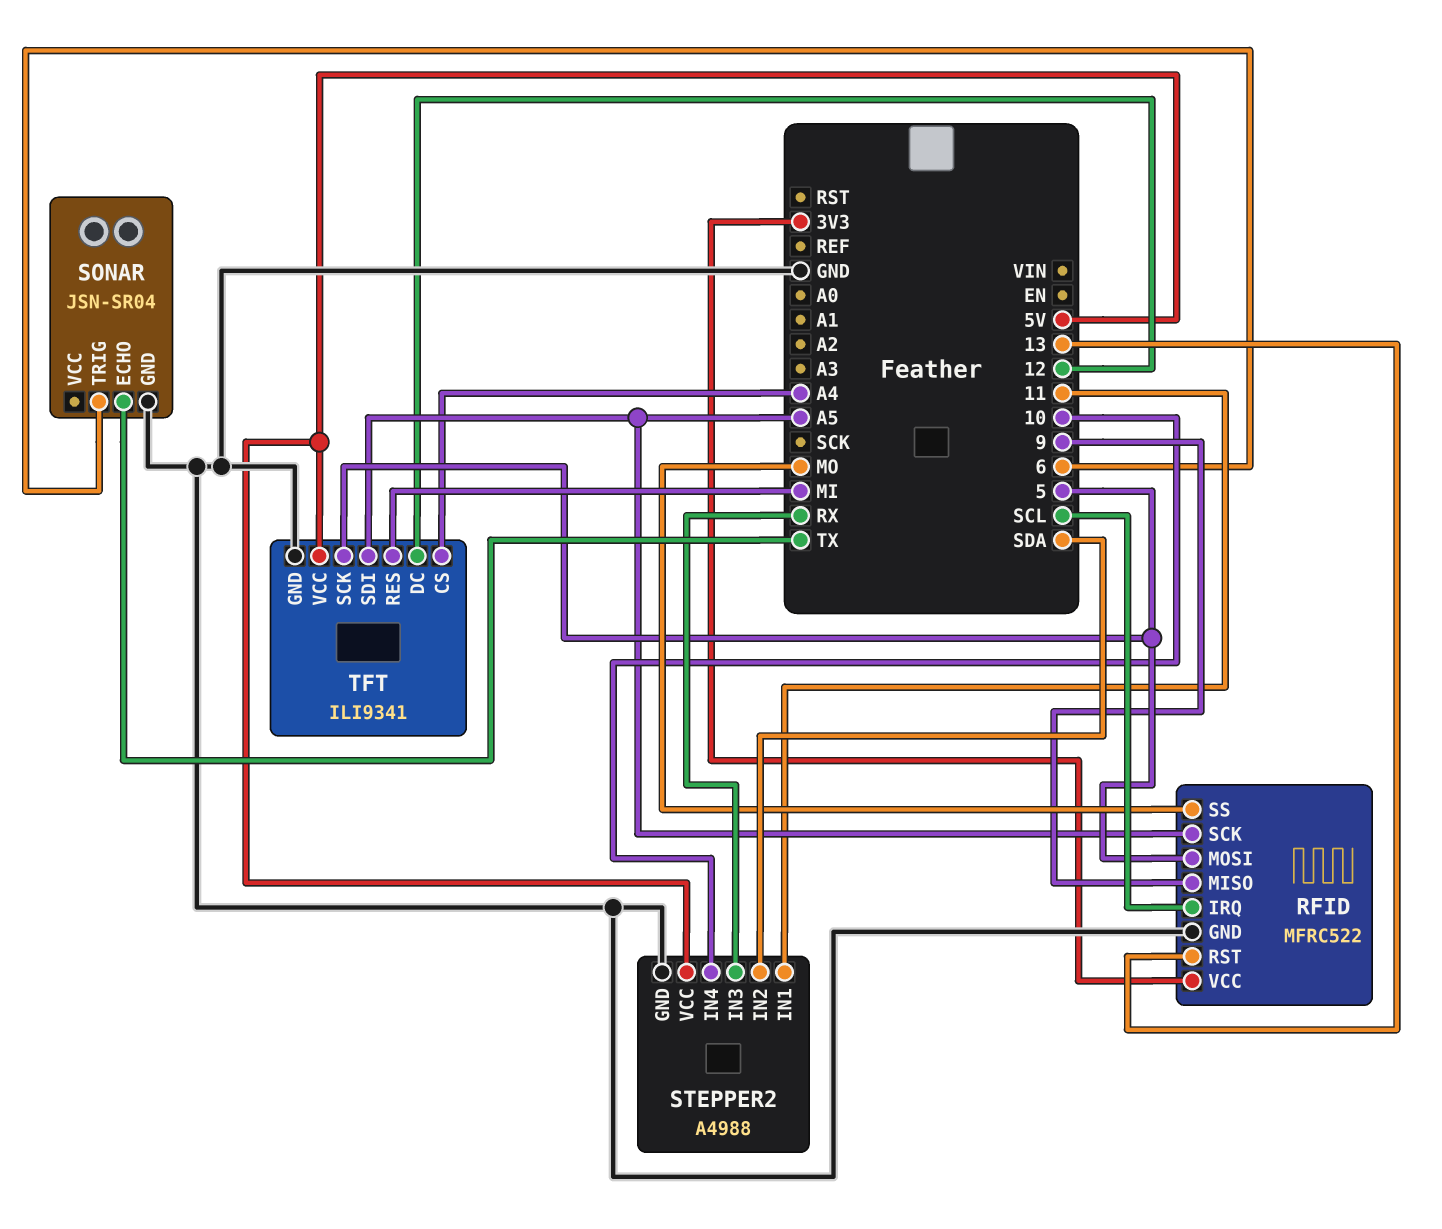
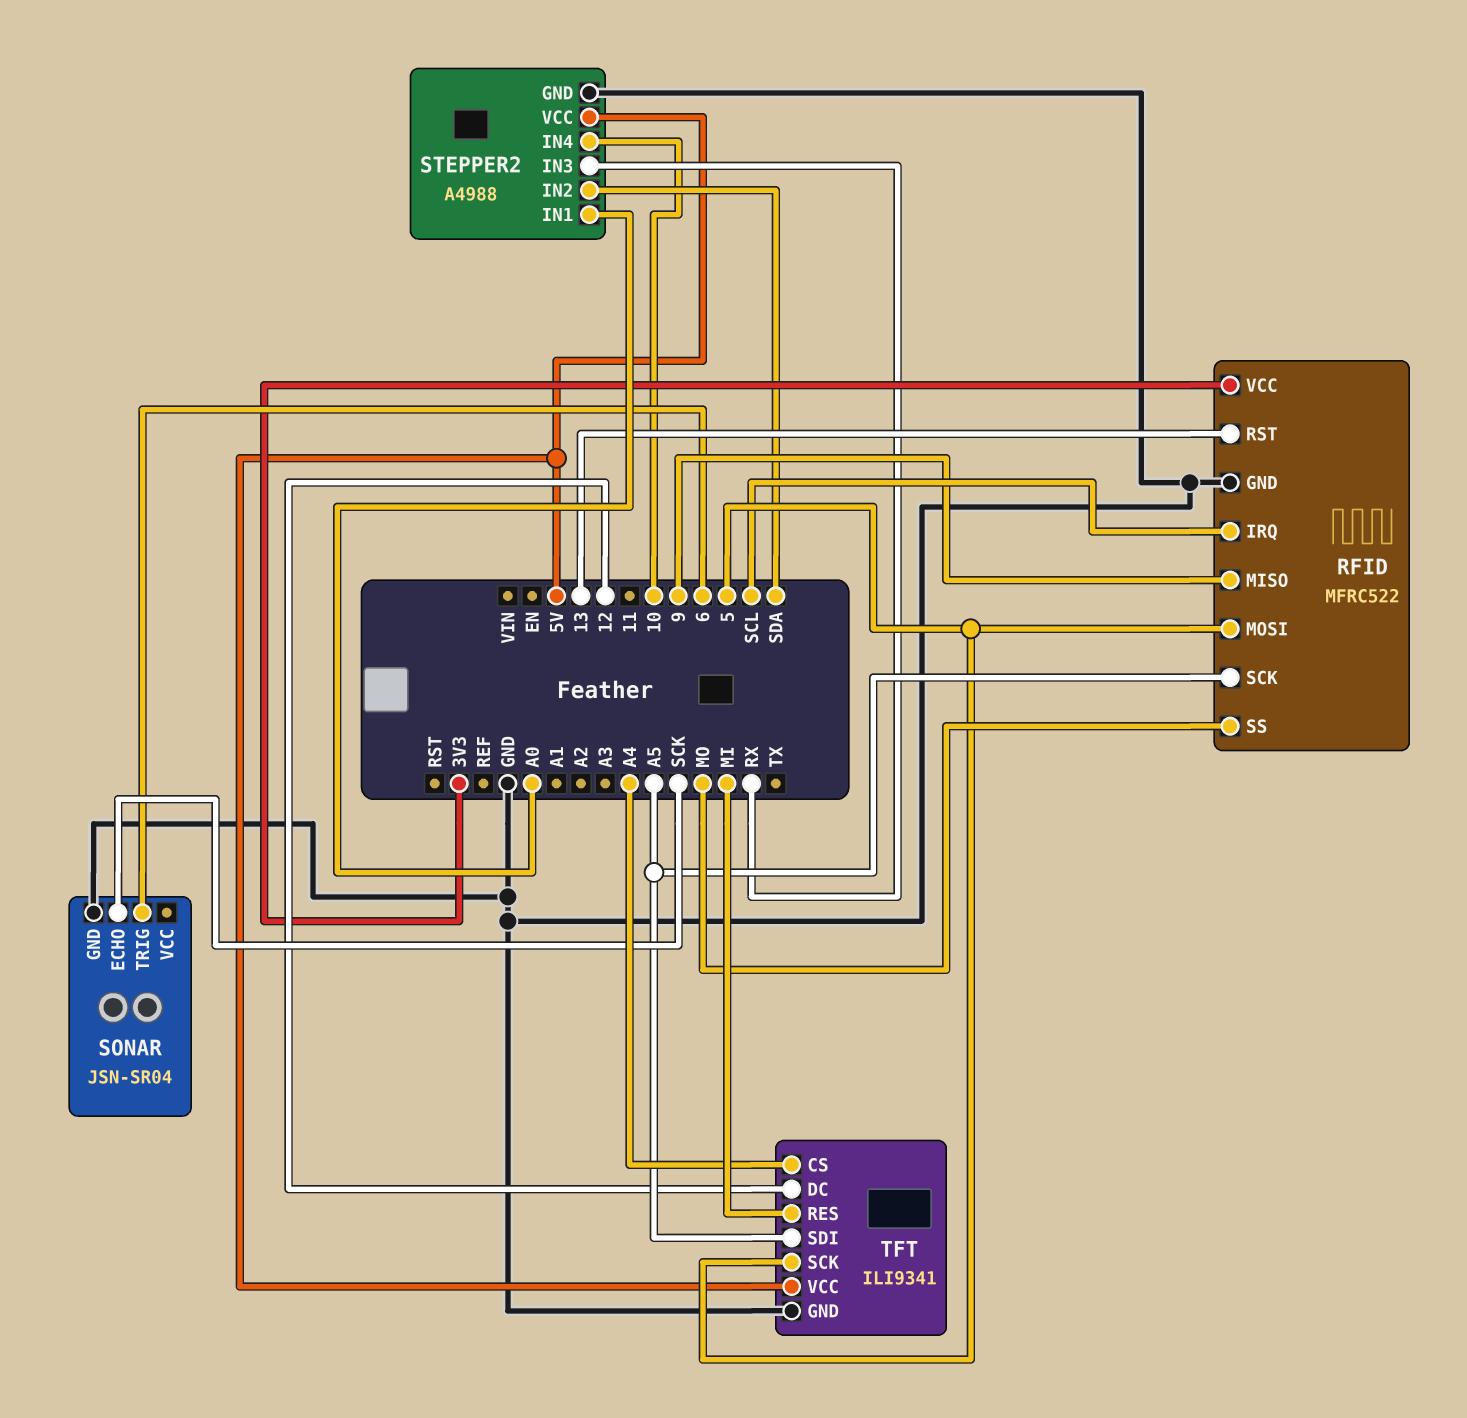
SONAR pin ECHO: TX -> SCK
STEPPER2 pin IN1: 11 -> A0

